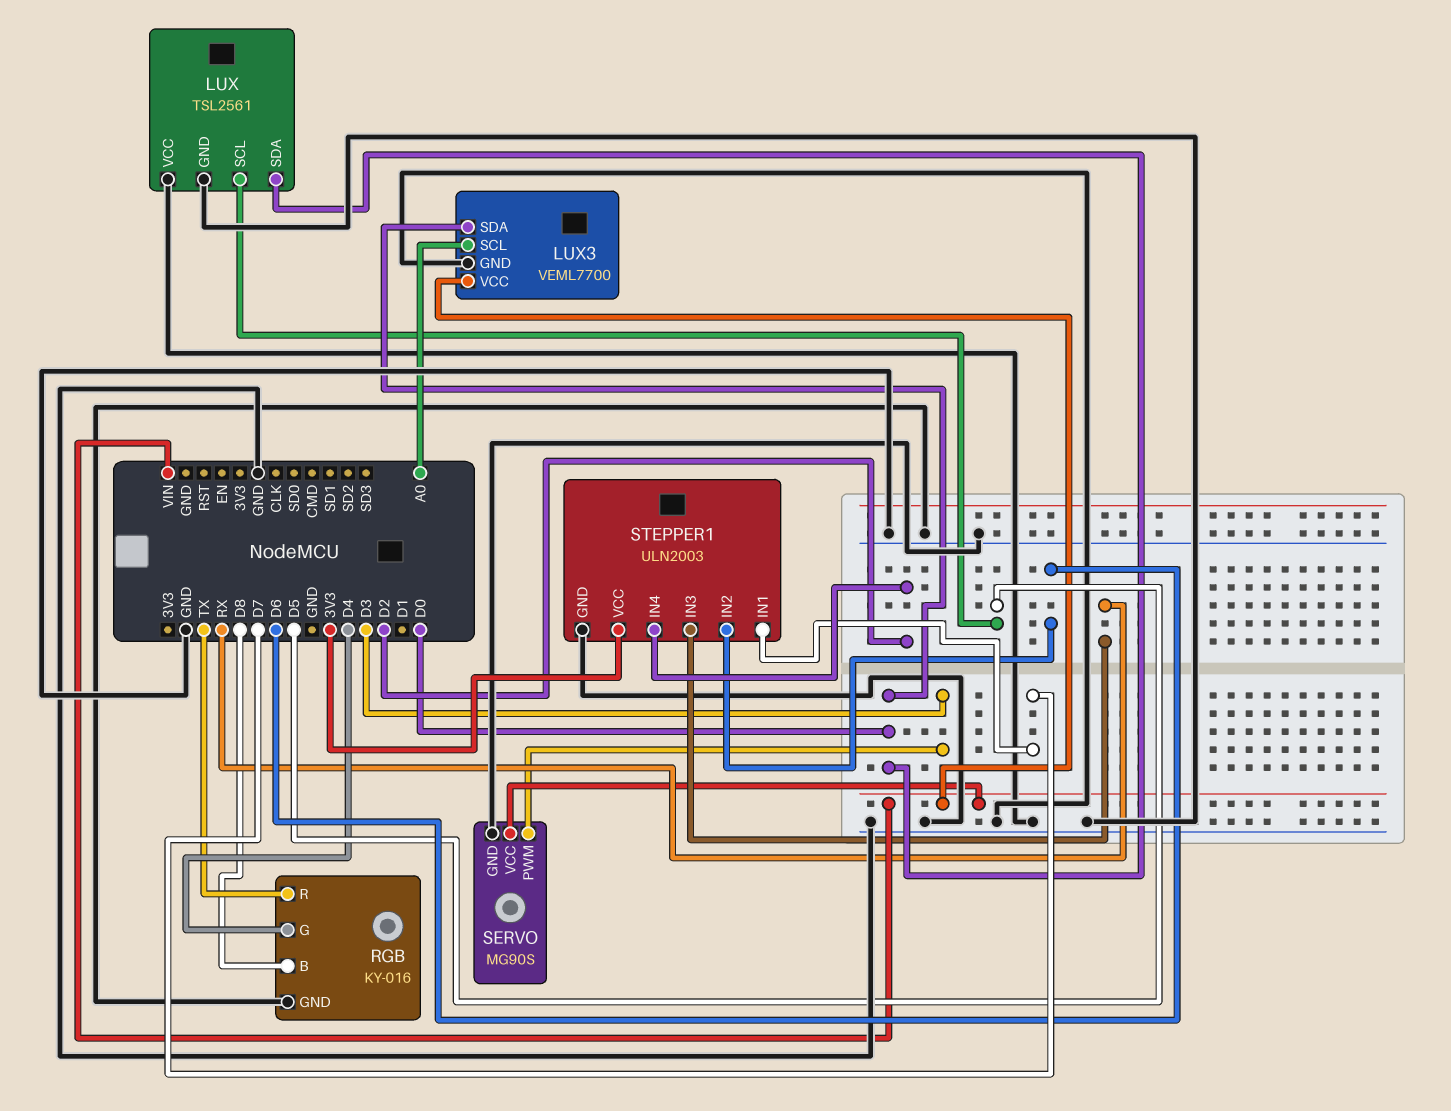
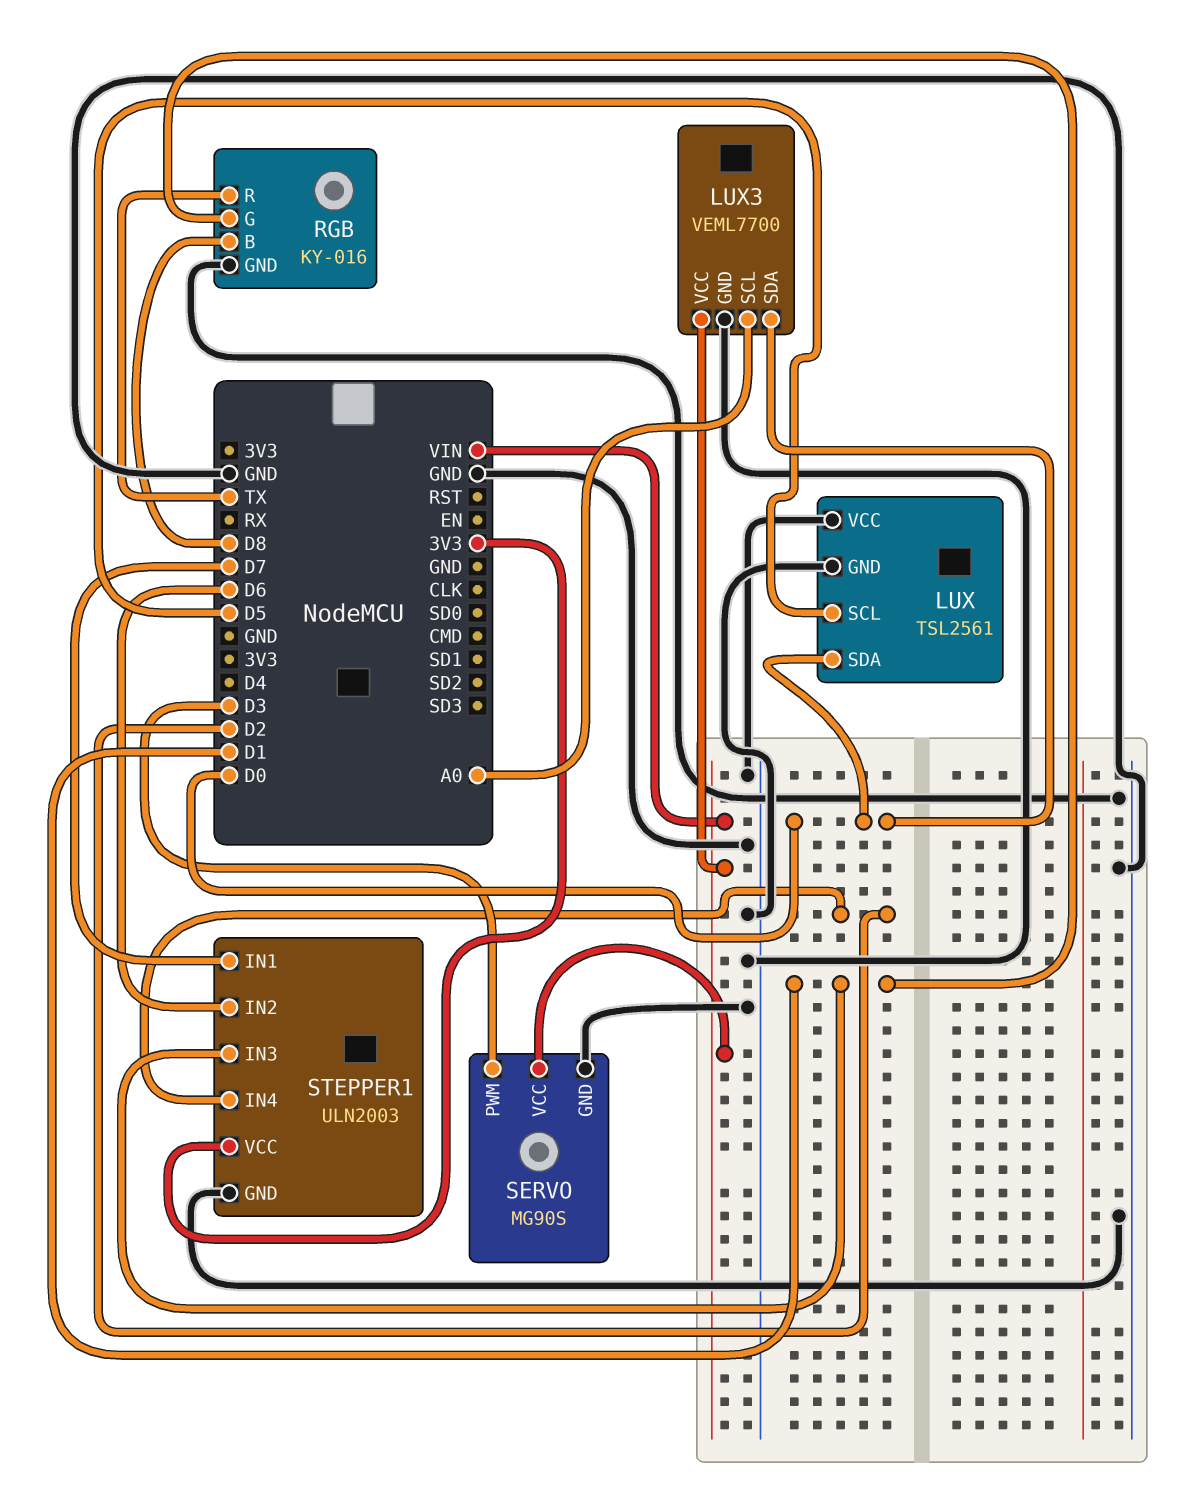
RGB pin G: D4 -> D1
STEPPER1 pin IN3: RX -> D1

